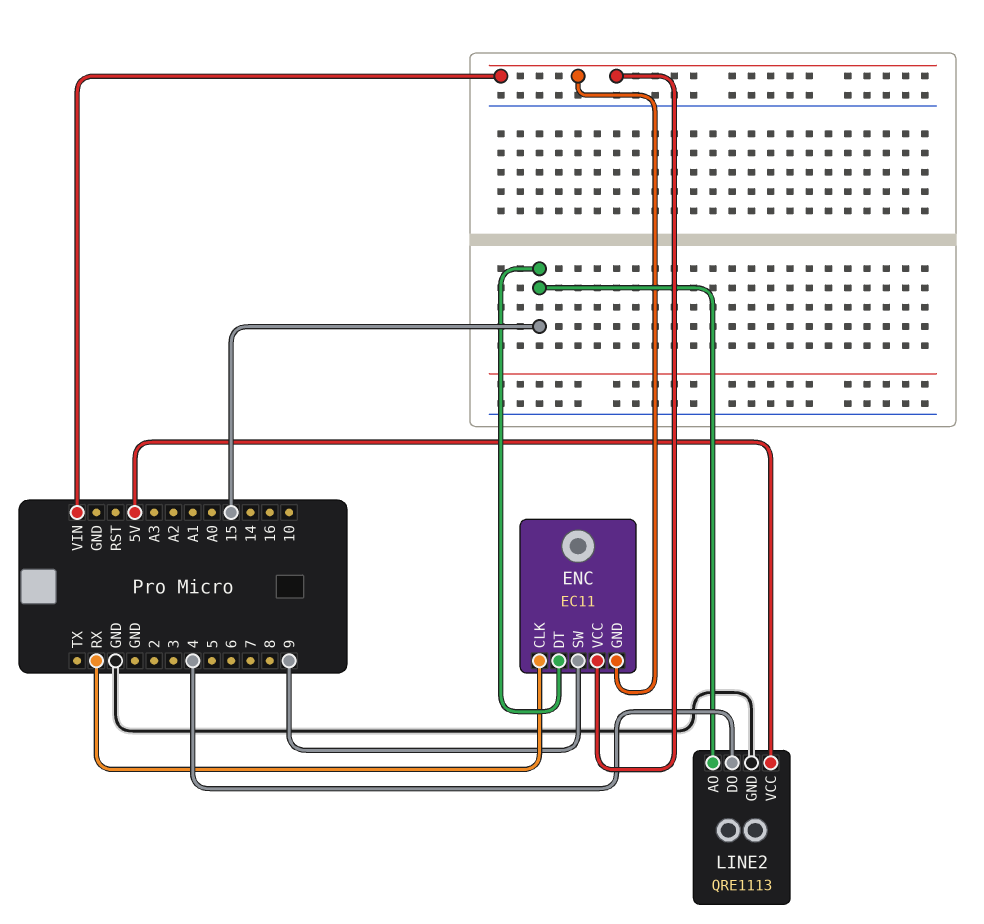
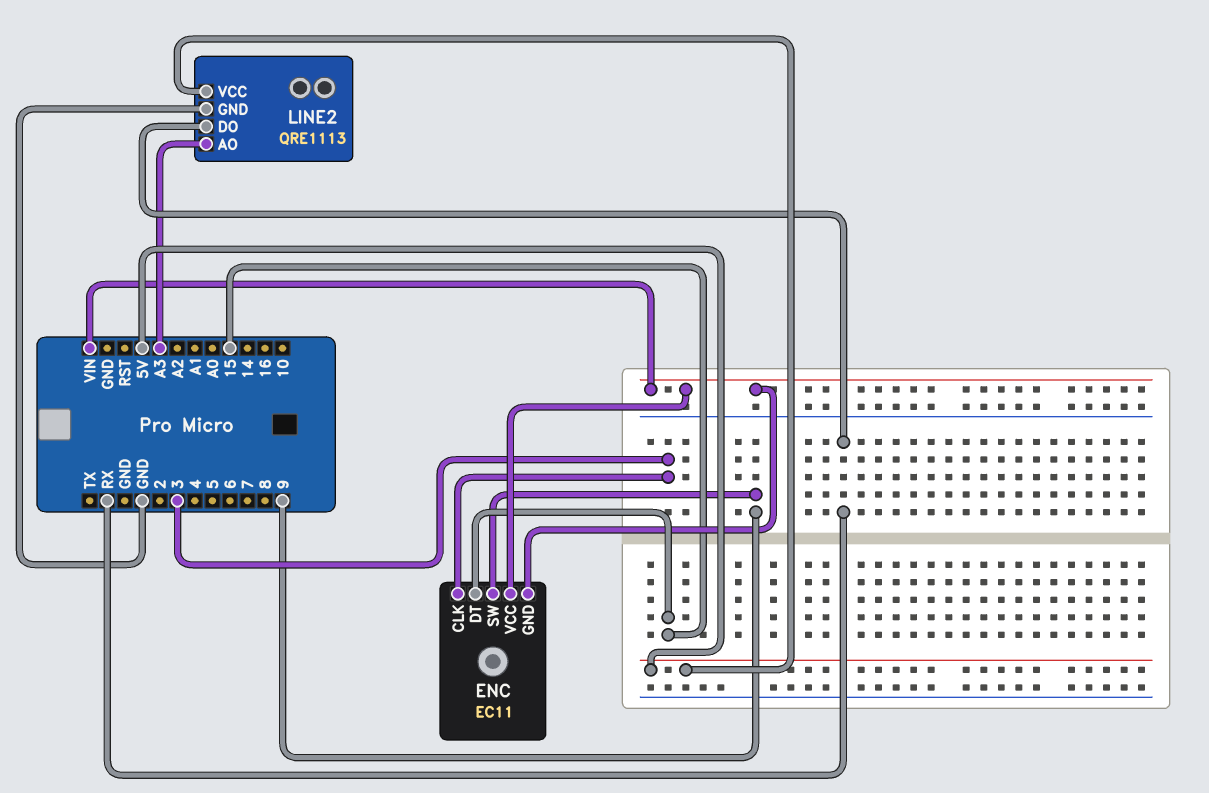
ENC pin CLK: RX -> 3
LINE2 pin AO: 15 -> A3
LINE2 pin DO: 4 -> RX

